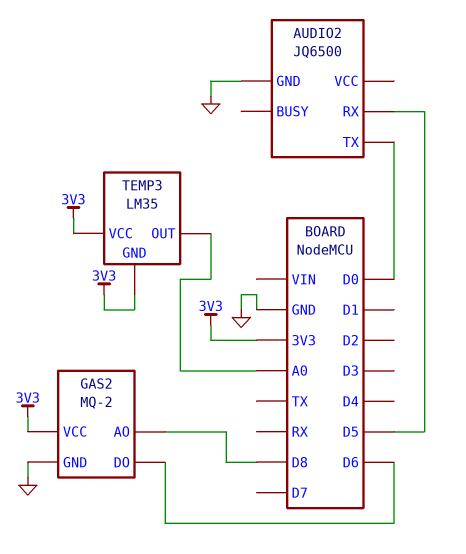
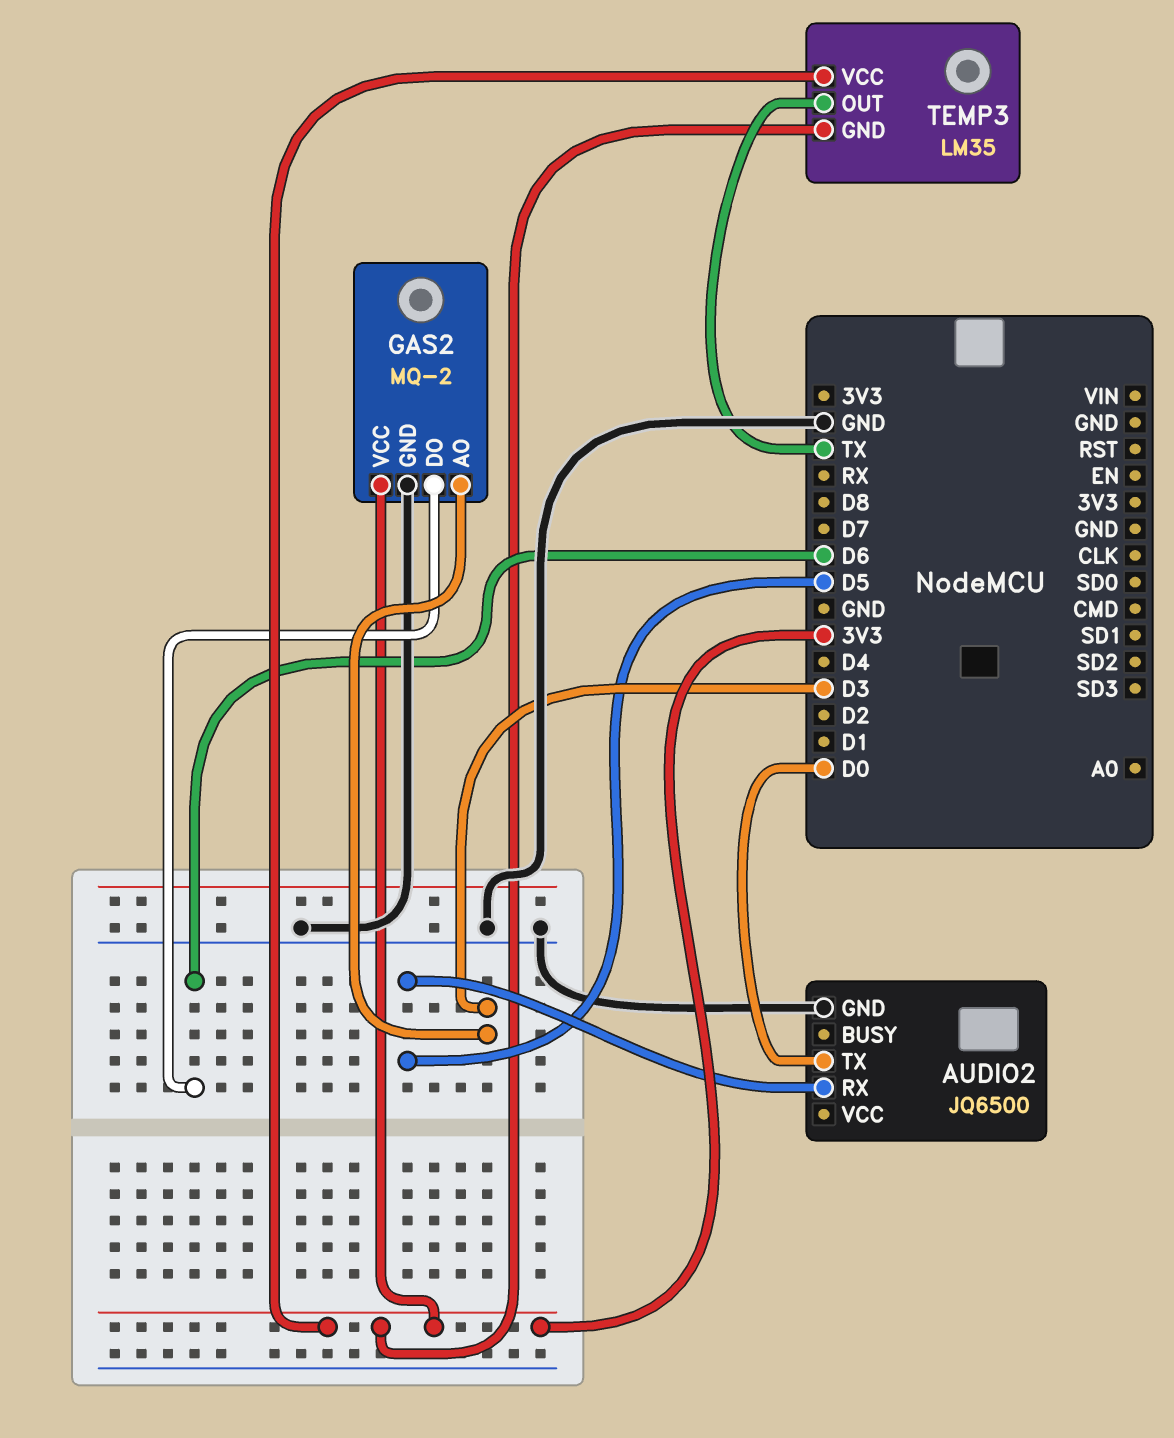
GAS2 pin AO: D8 -> D3
TEMP3 pin OUT: A0 -> TX

